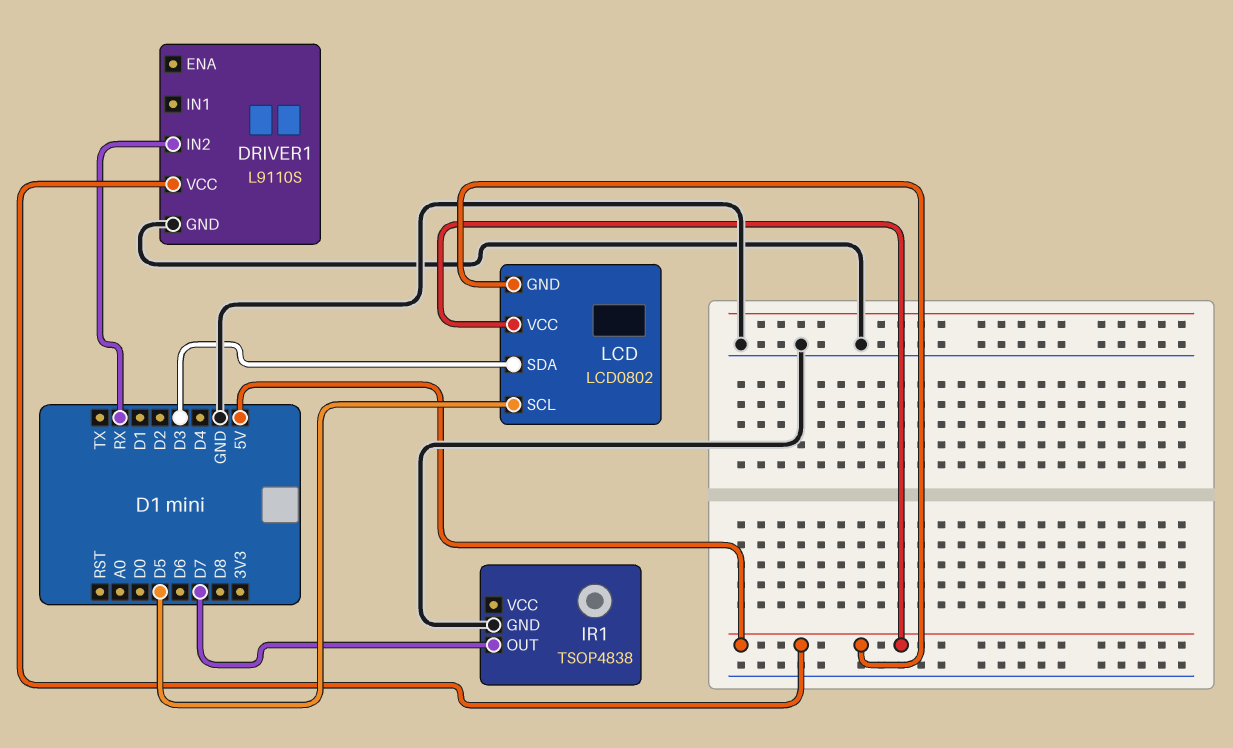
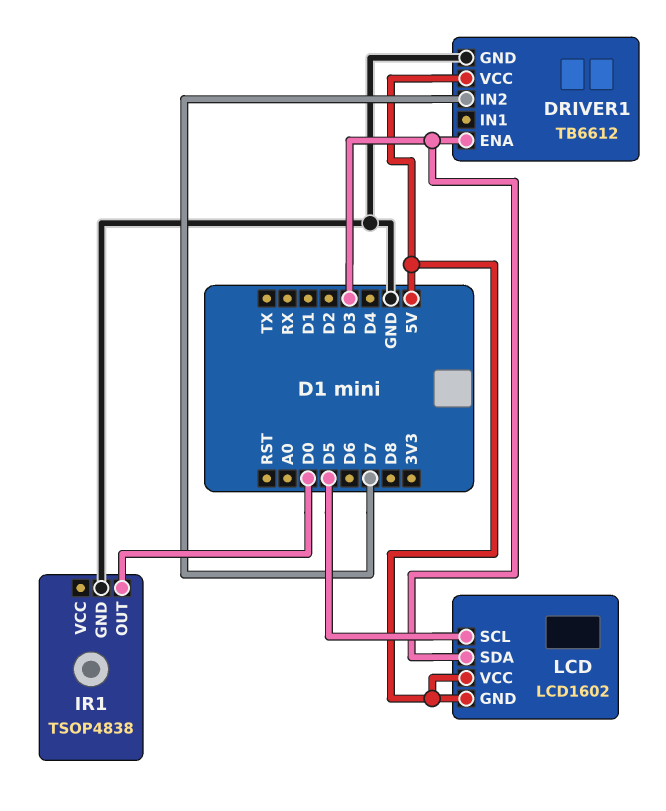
DRIVER1: L9110S -> TB6612
DRIVER1 pin ENA: none -> D3
DRIVER1 pin IN2: RX -> D7
IR1 pin OUT: D7 -> D0
LCD: LCD0802 -> LCD1602

